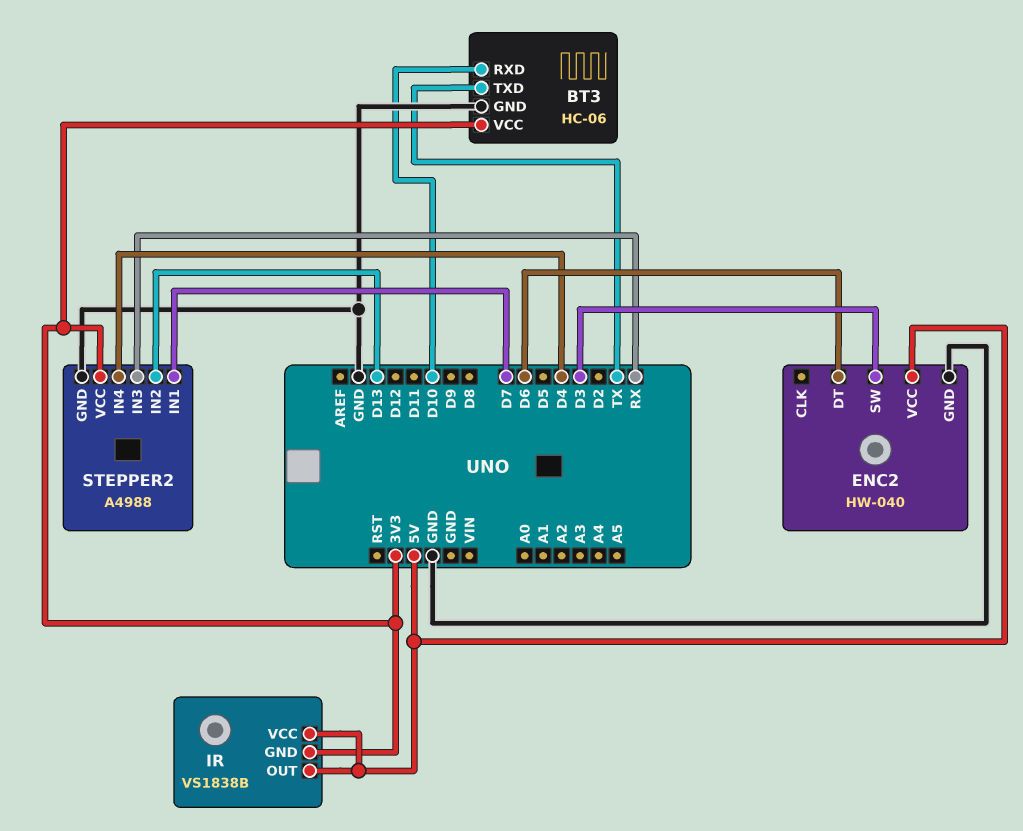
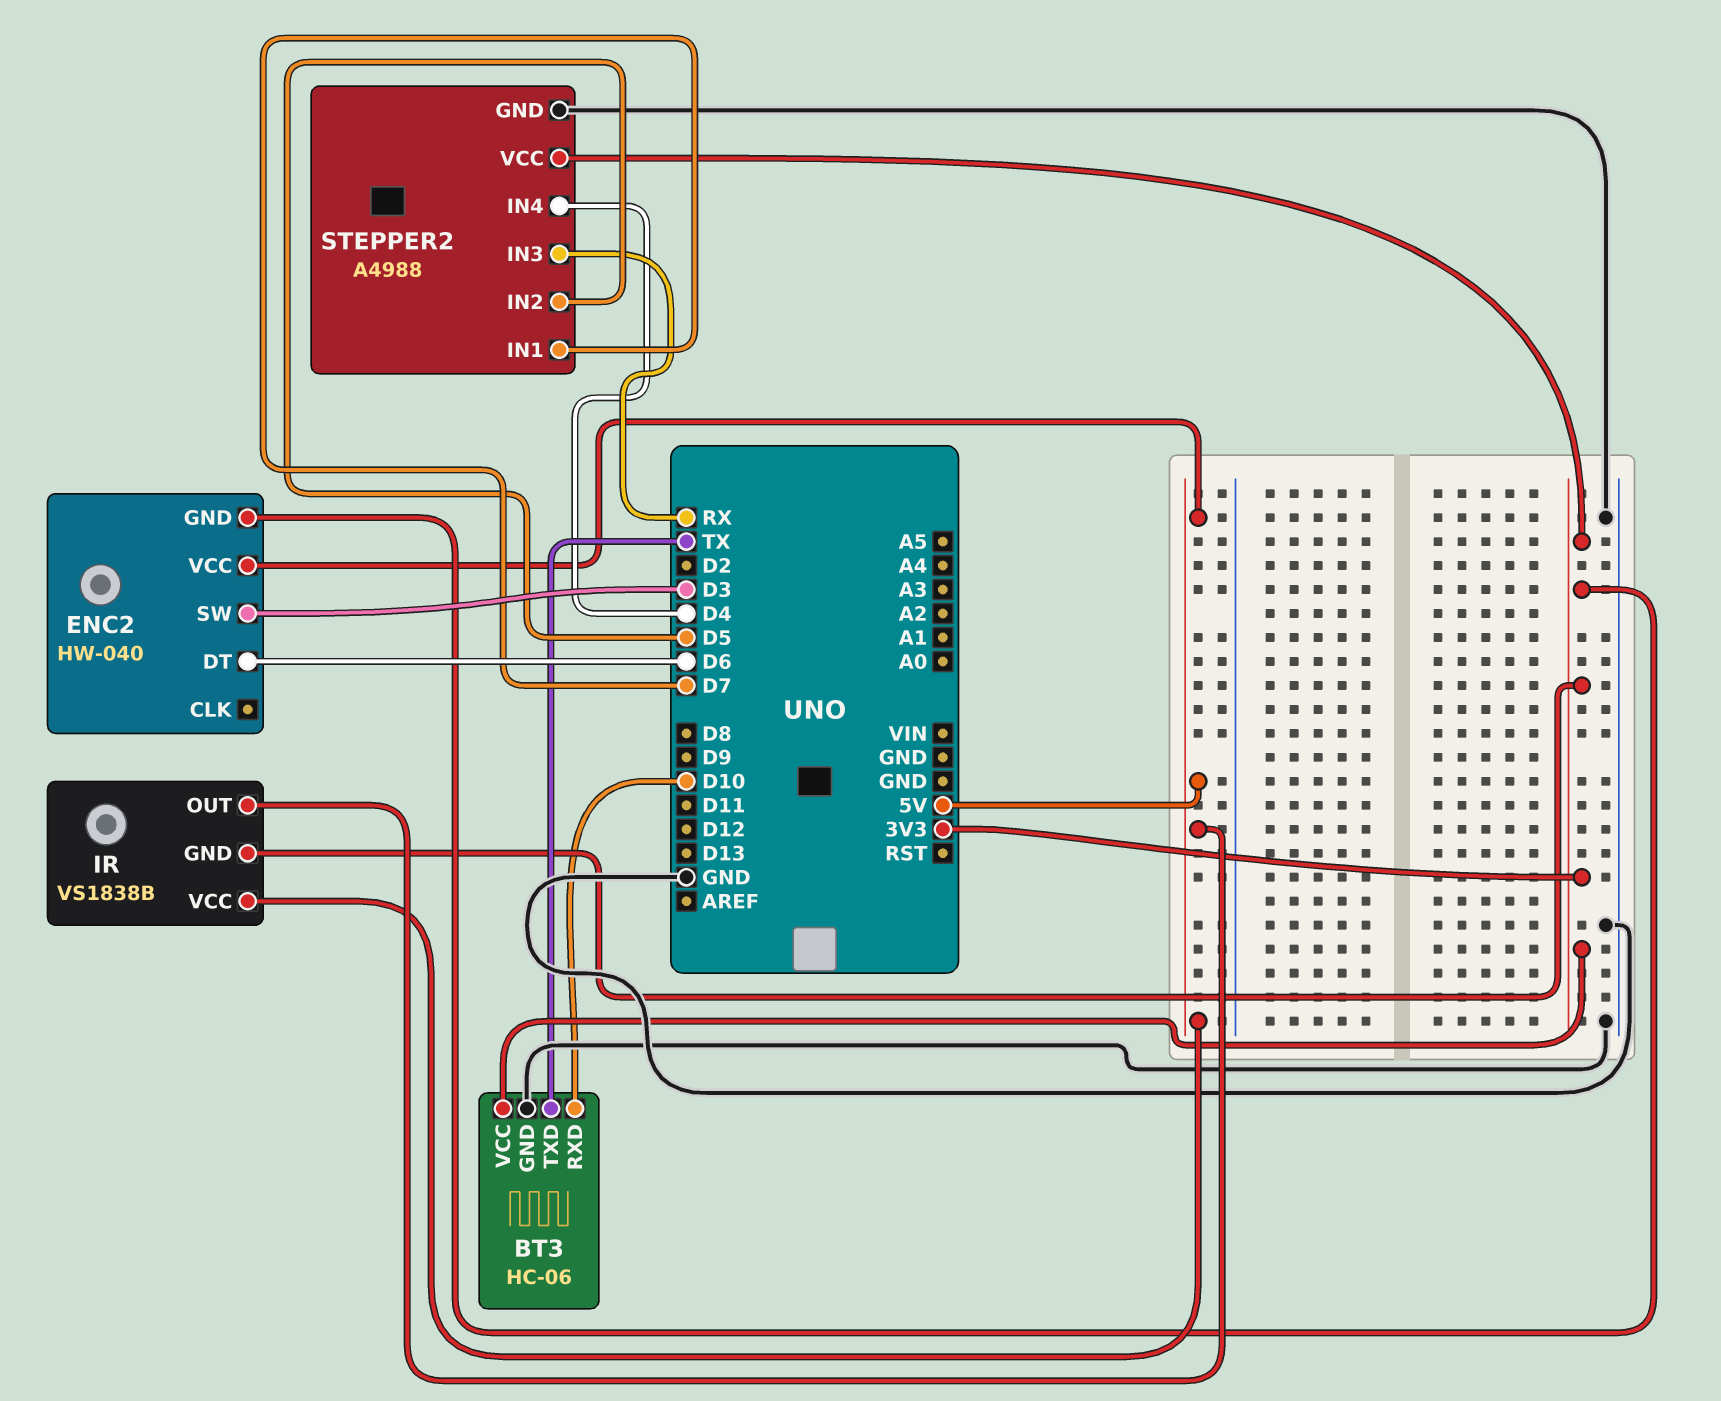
ENC2 pin GND: GND -> 3V3
STEPPER2 pin IN2: D13 -> D5

